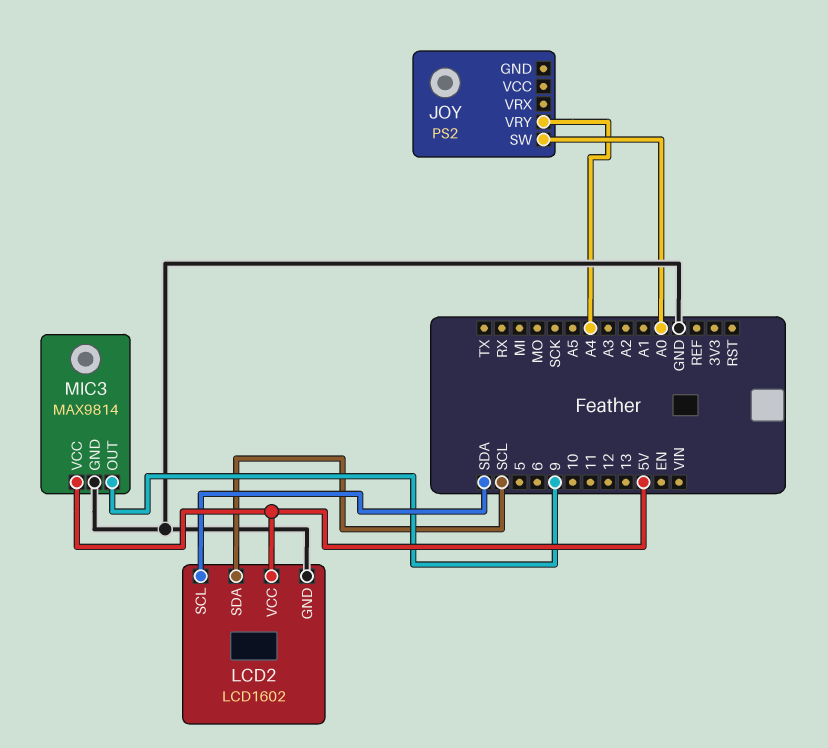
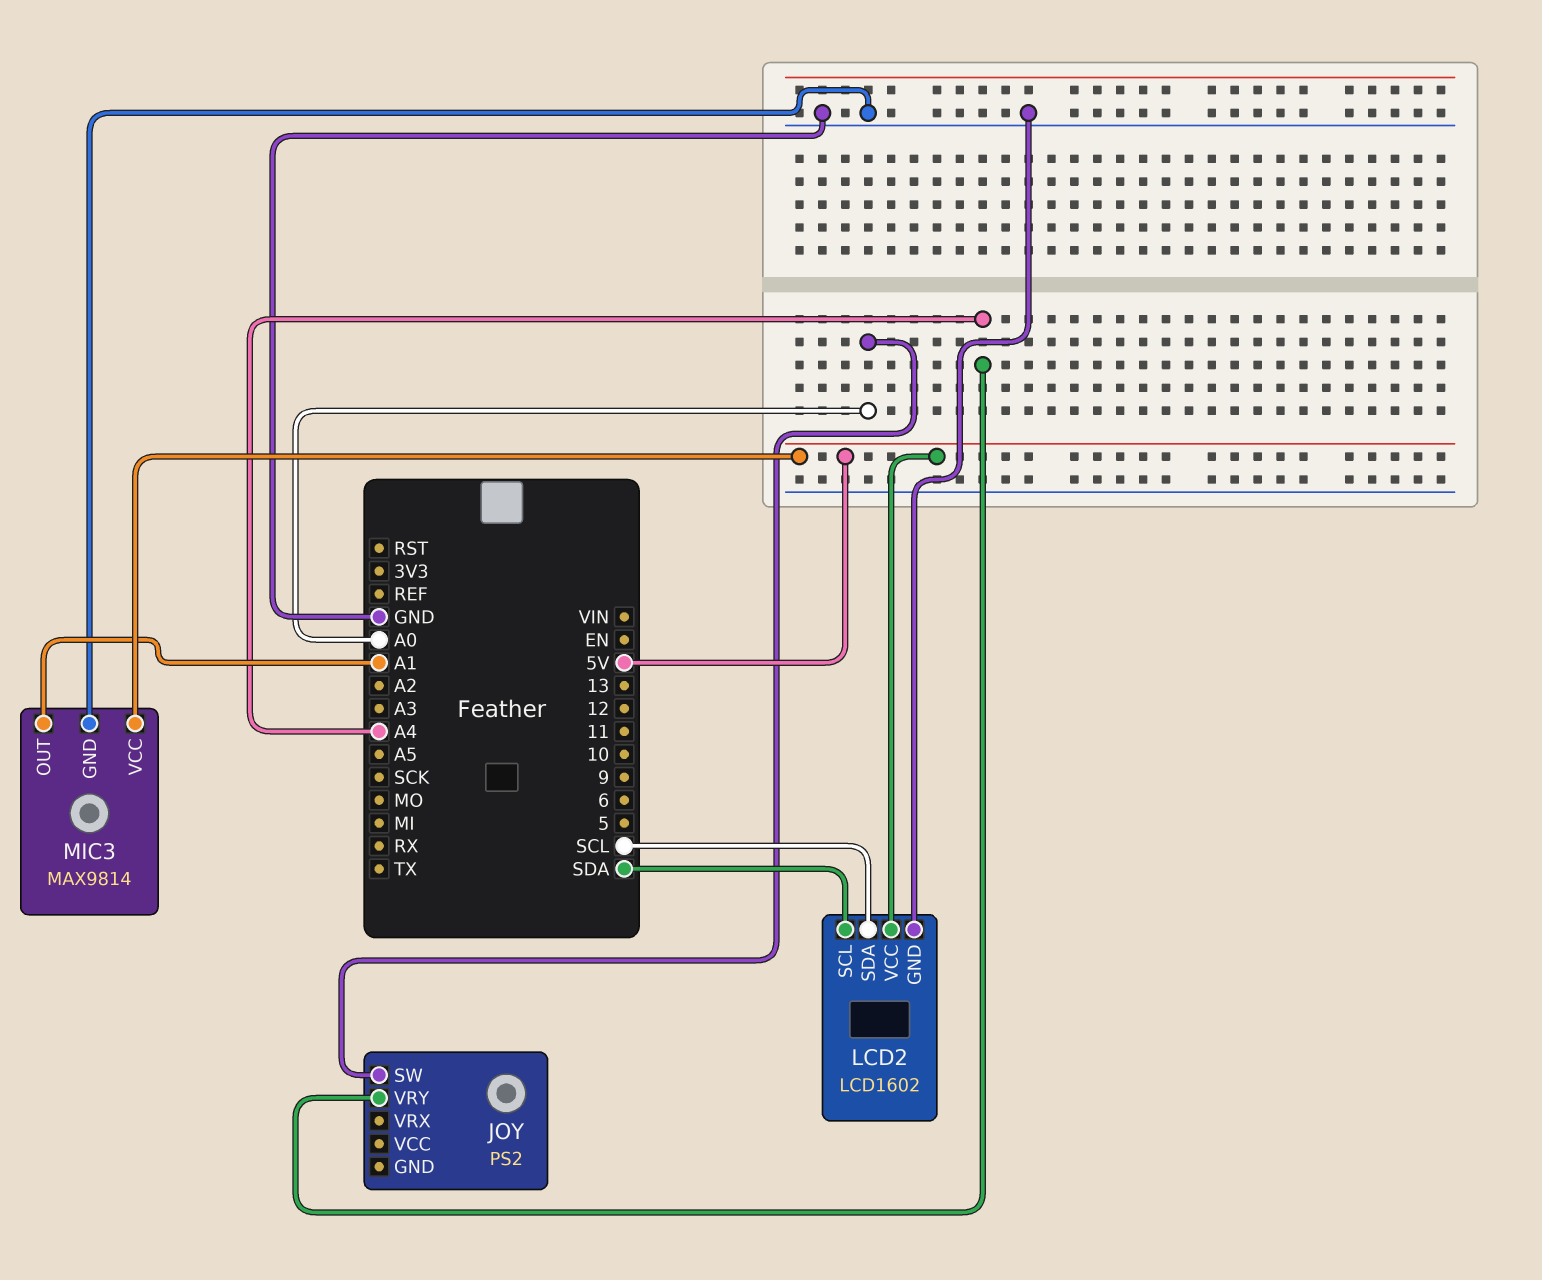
MIC3 pin OUT: 9 -> A1

